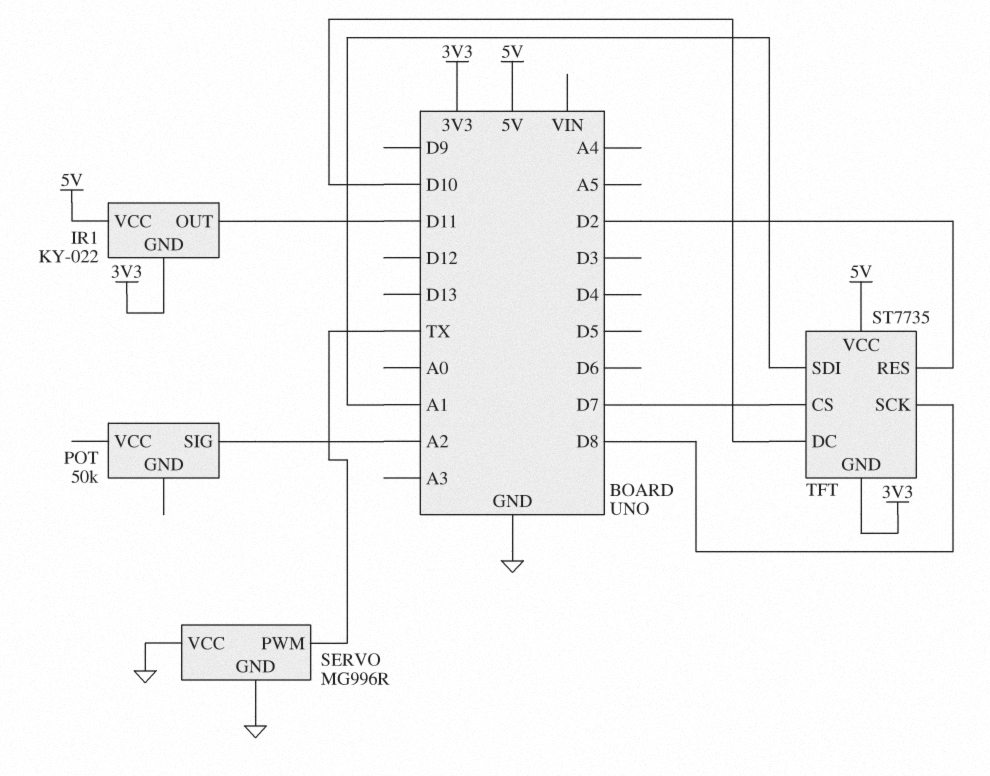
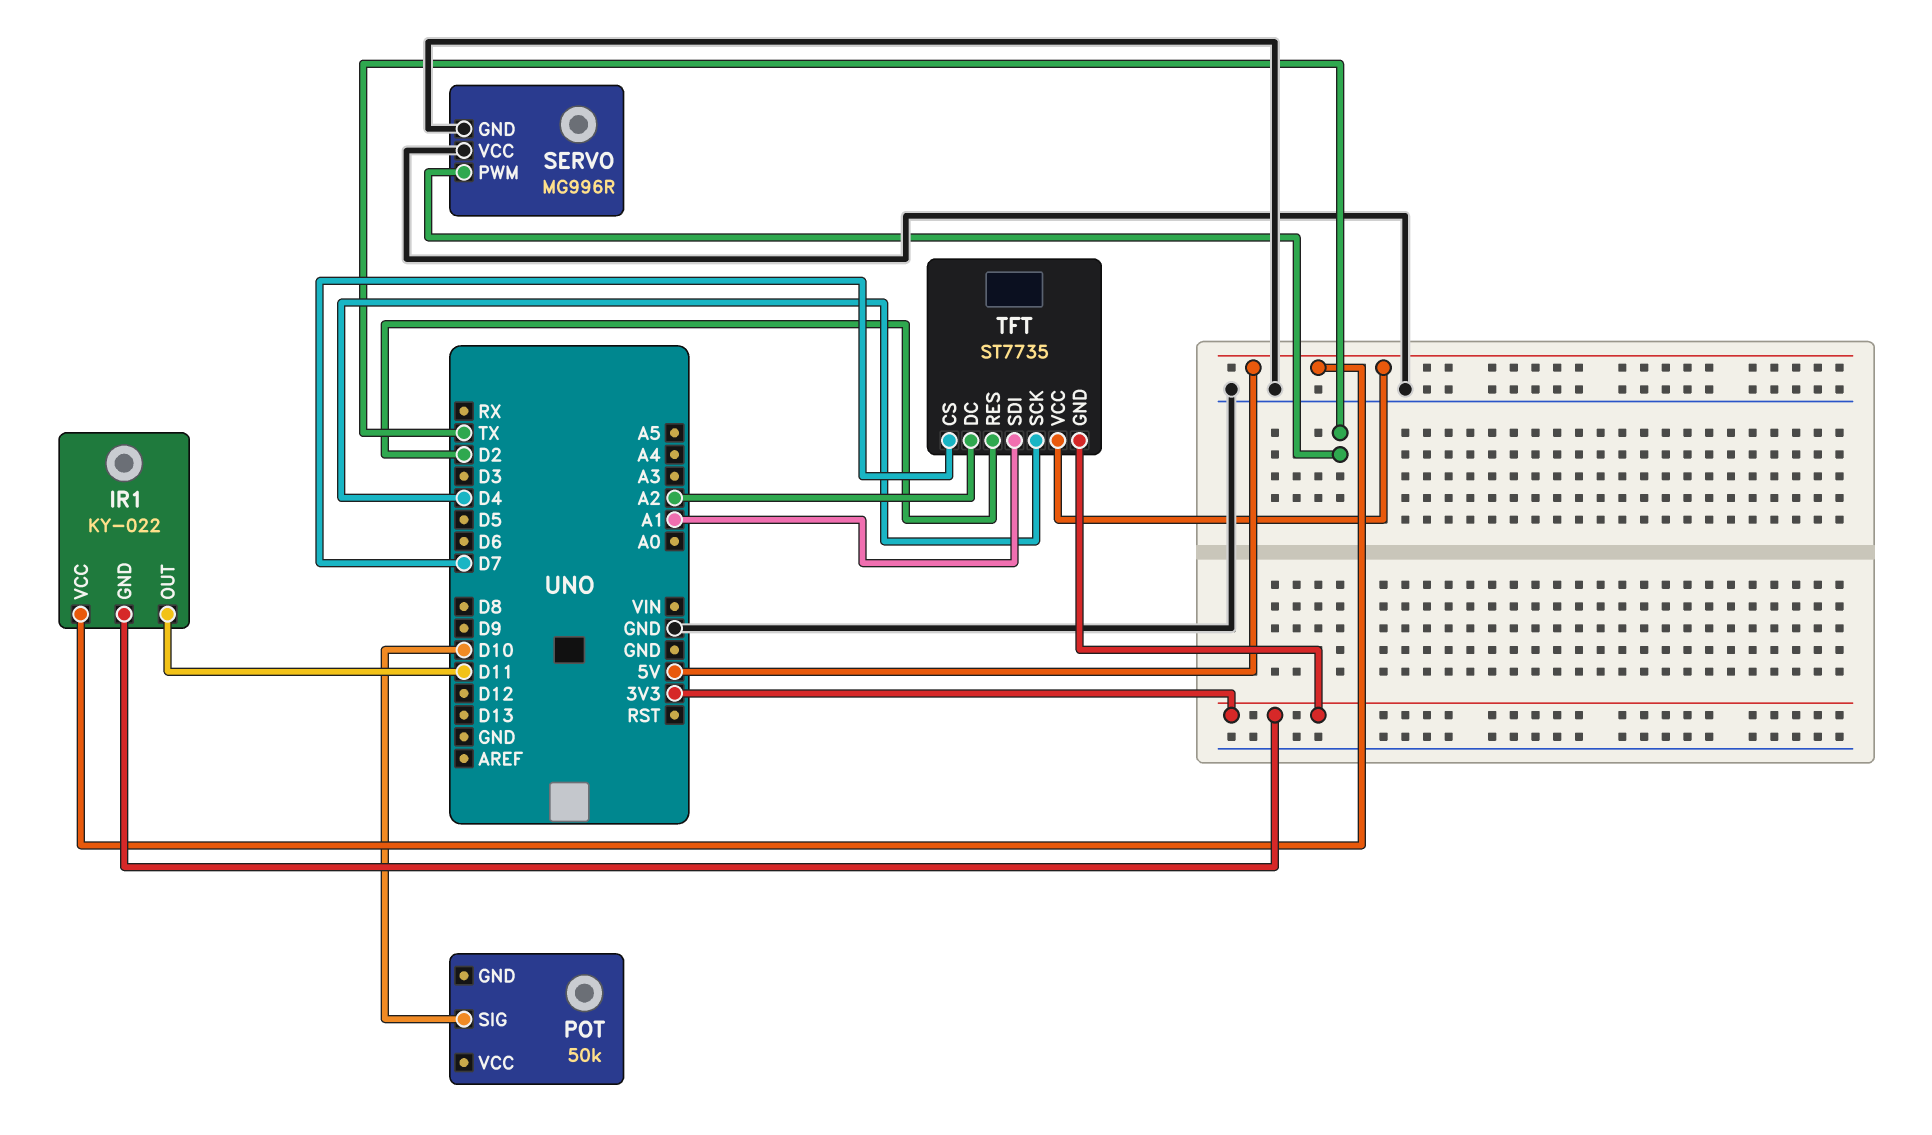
POT pin SIG: A2 -> D10
TFT pin DC: D10 -> A2
TFT pin SCK: D8 -> D4

